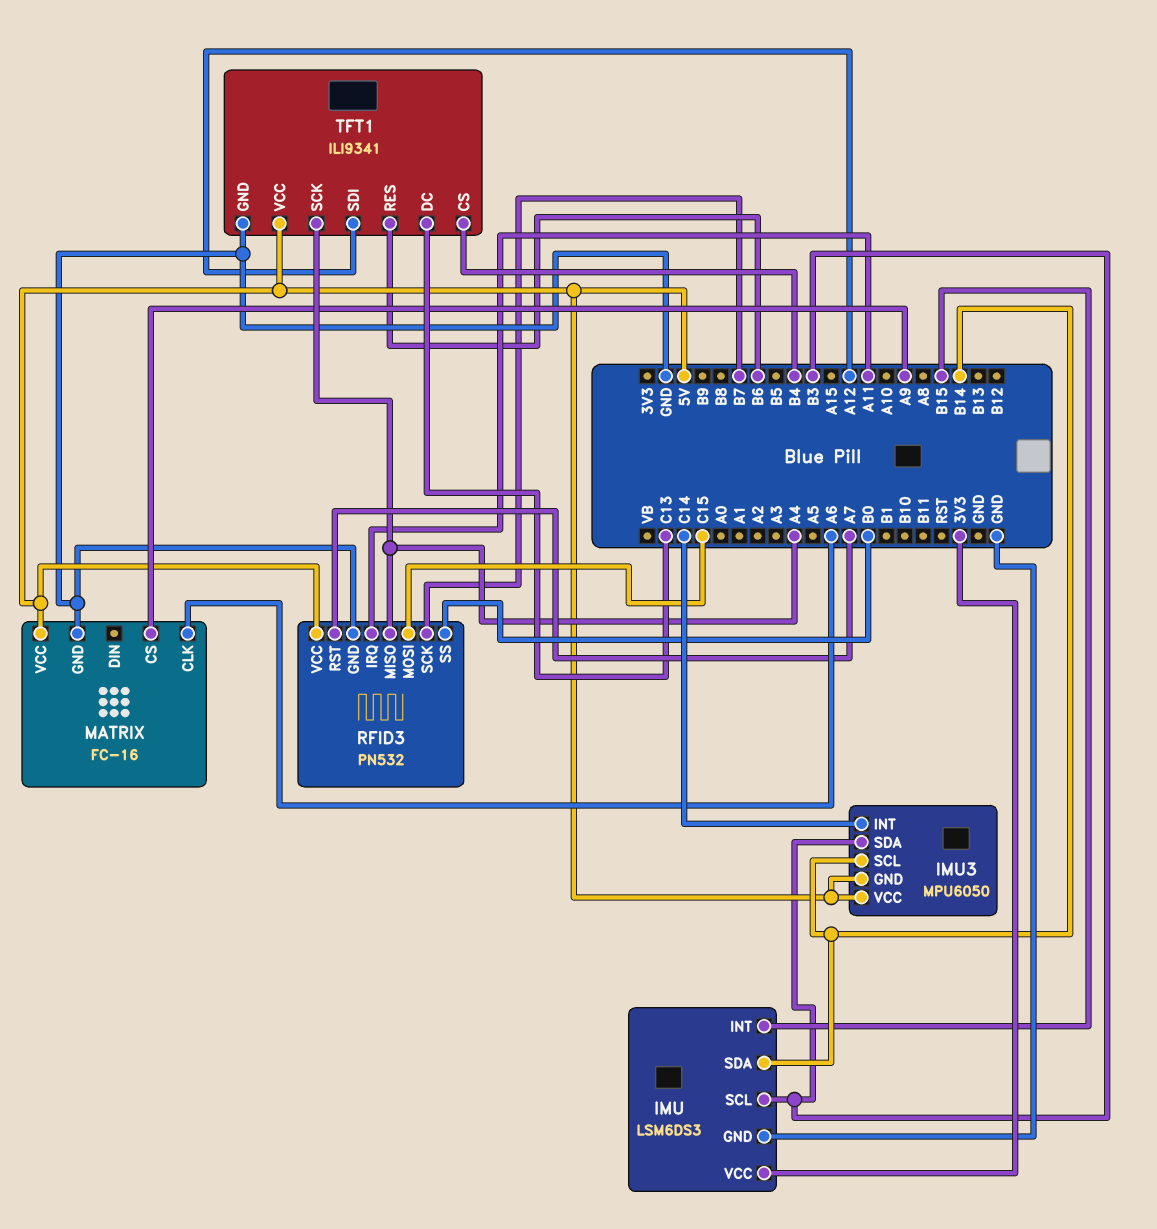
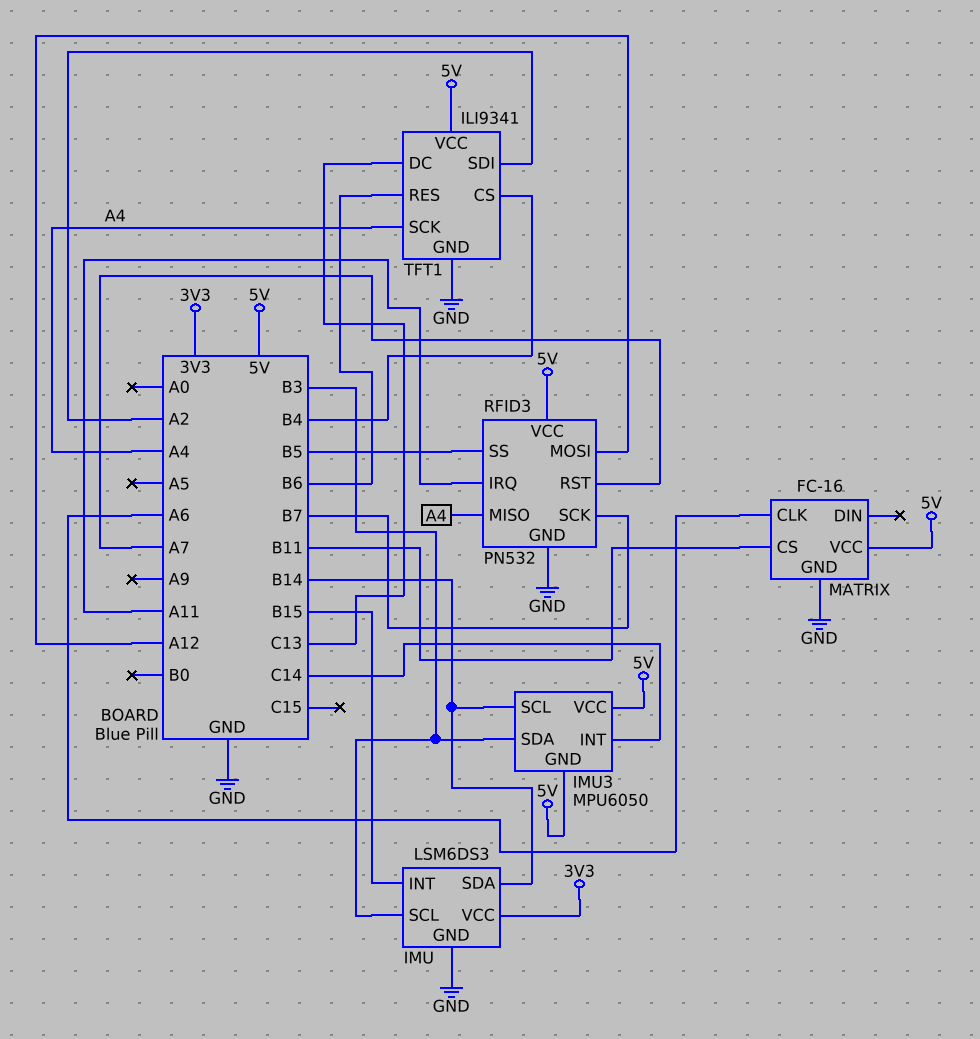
MATRIX pin CS: A9 -> B11
RFID3 pin MOSI: C15 -> A12
RFID3 pin SS: B0 -> B5
TFT1 pin SDI: A12 -> A2

